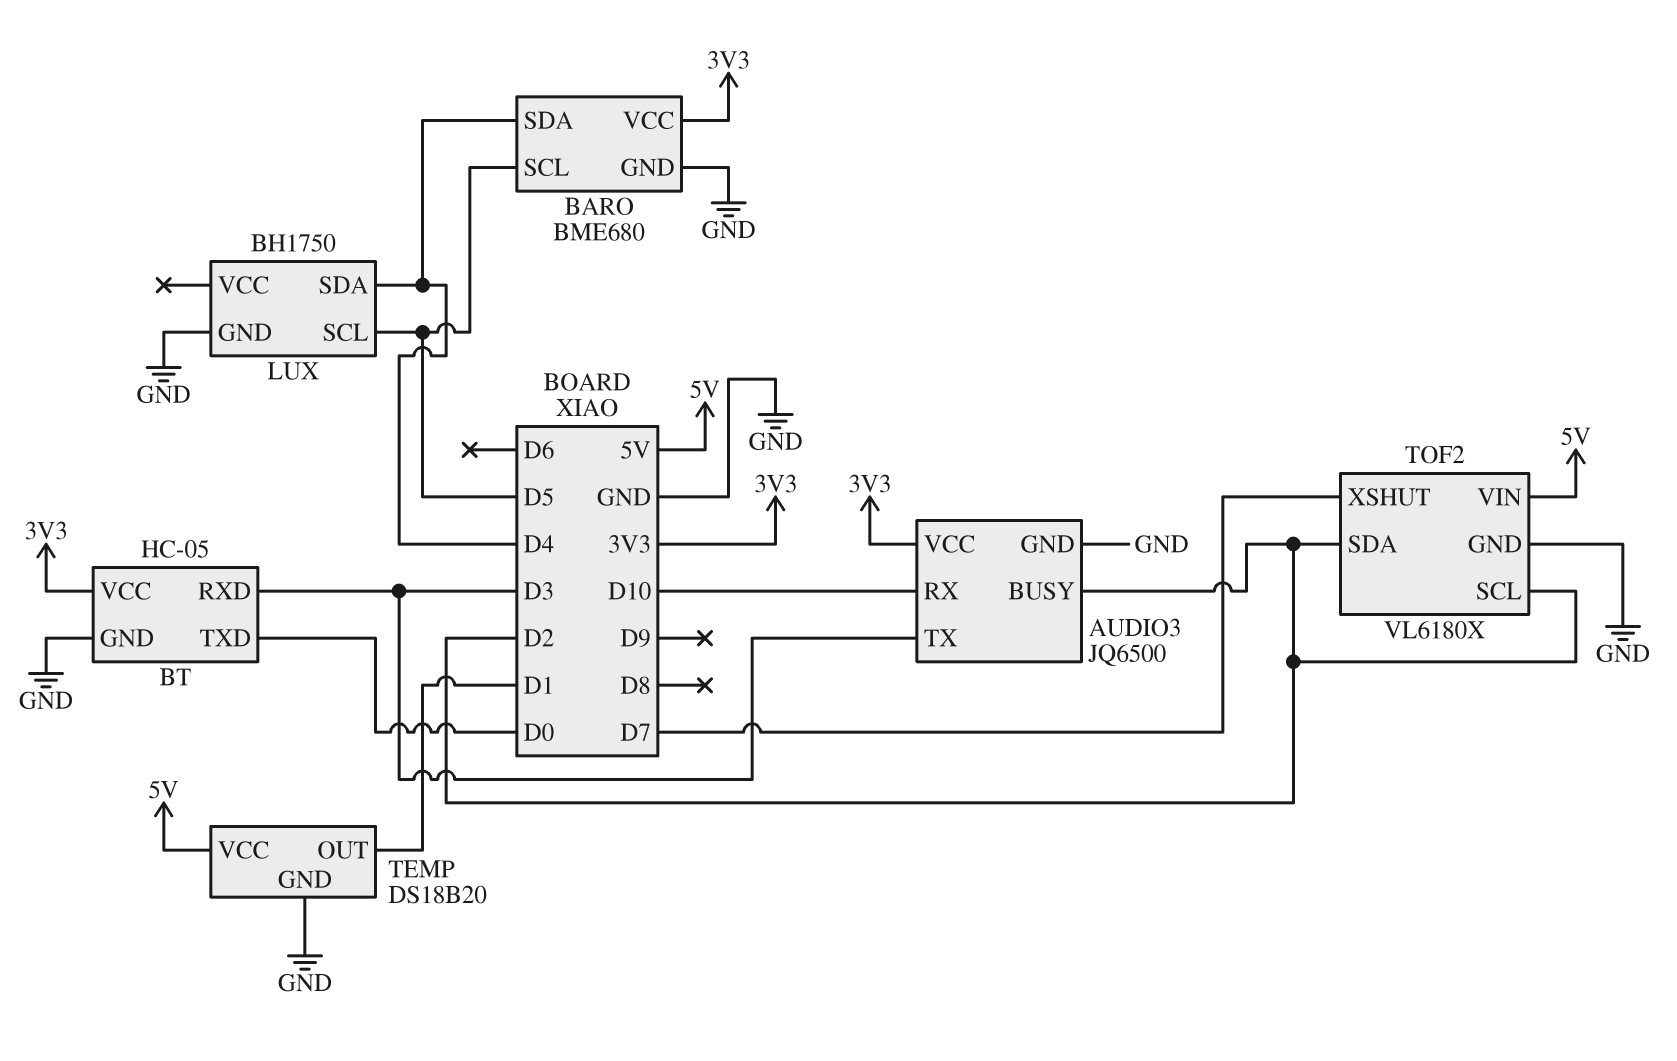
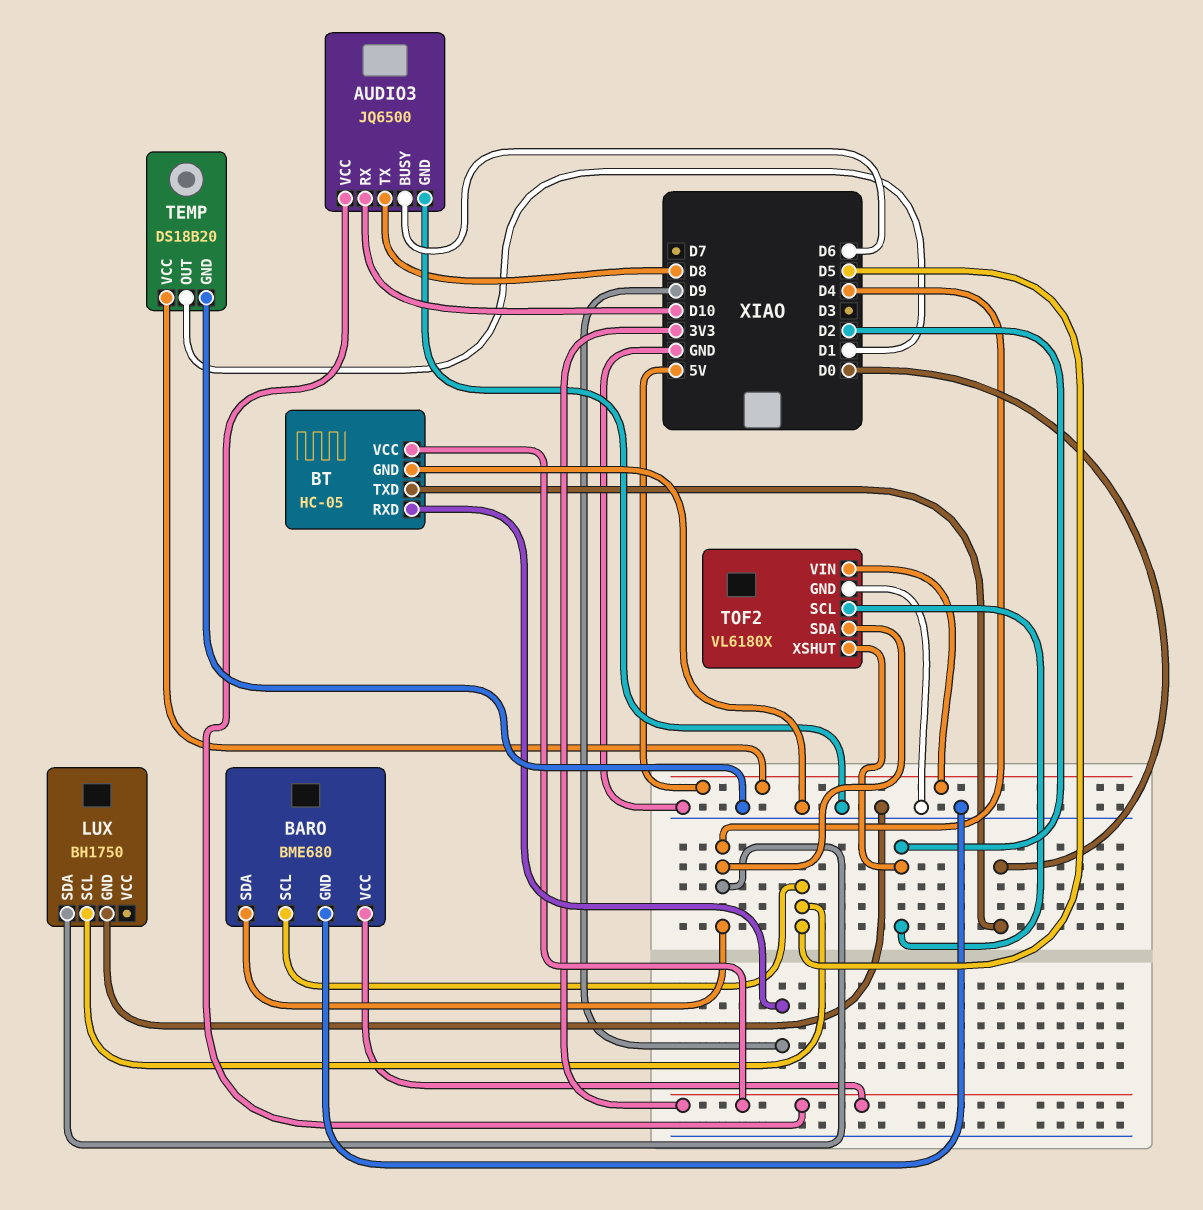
AUDIO3 pin BUSY: D2 -> D6
AUDIO3 pin TX: D3 -> D8
BT pin RXD: D3 -> D9
TOF2 pin SDA: D2 -> D4
TOF2 pin XSHUT: D7 -> D2

